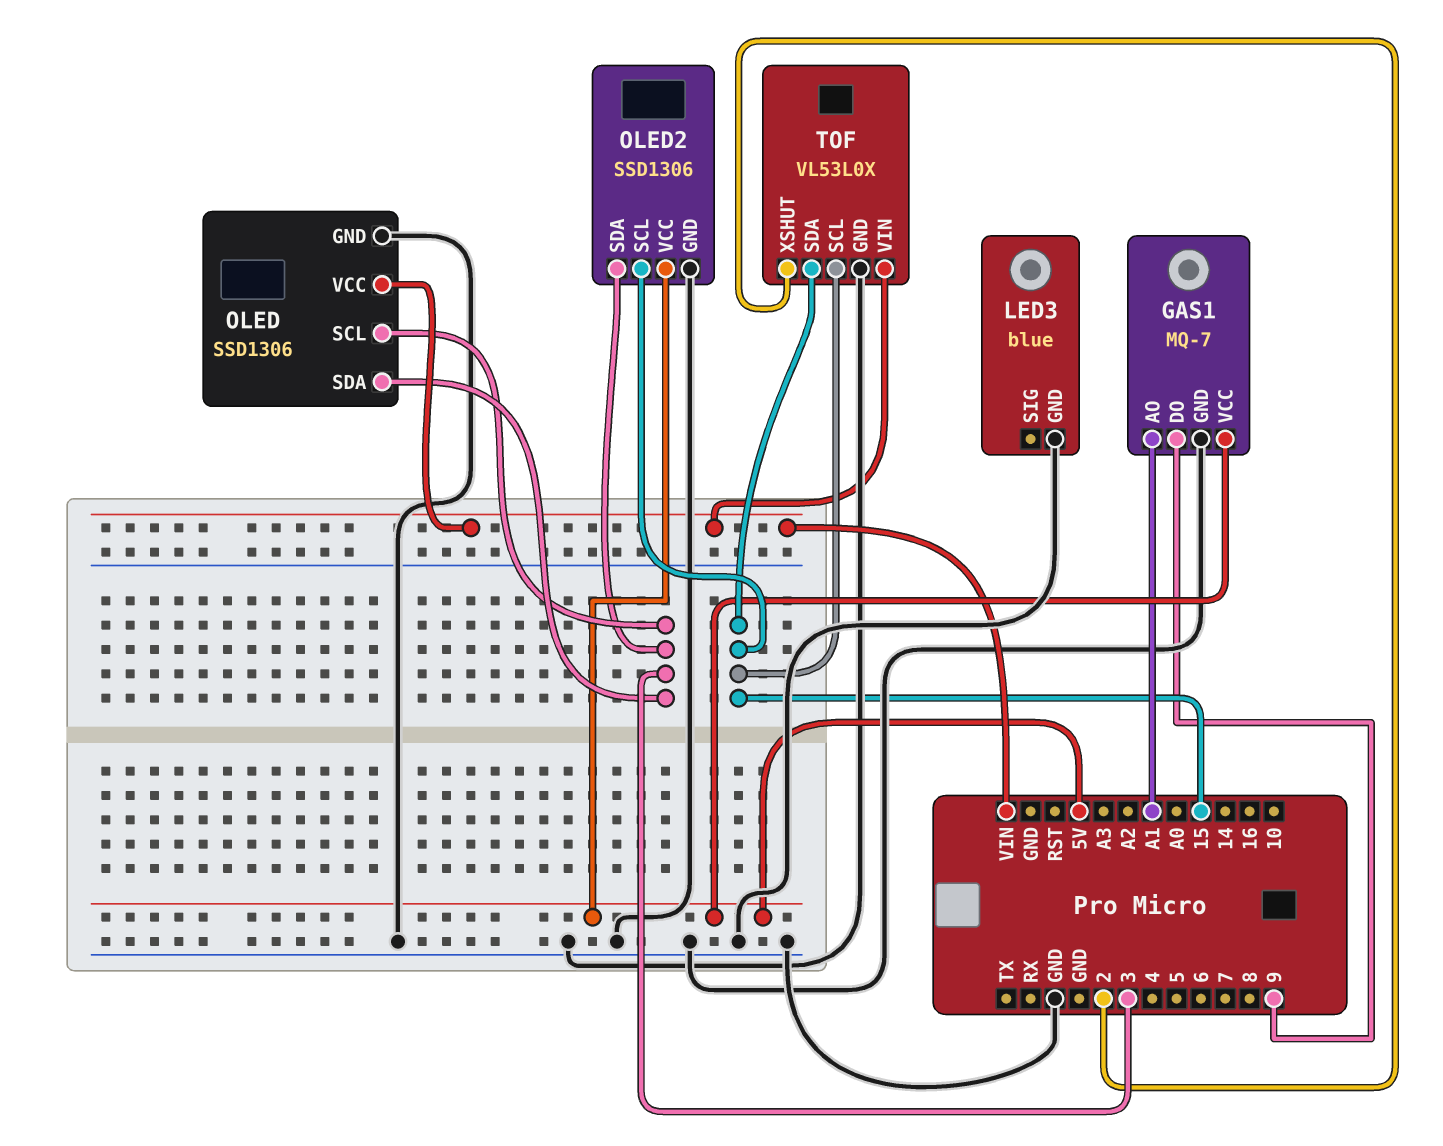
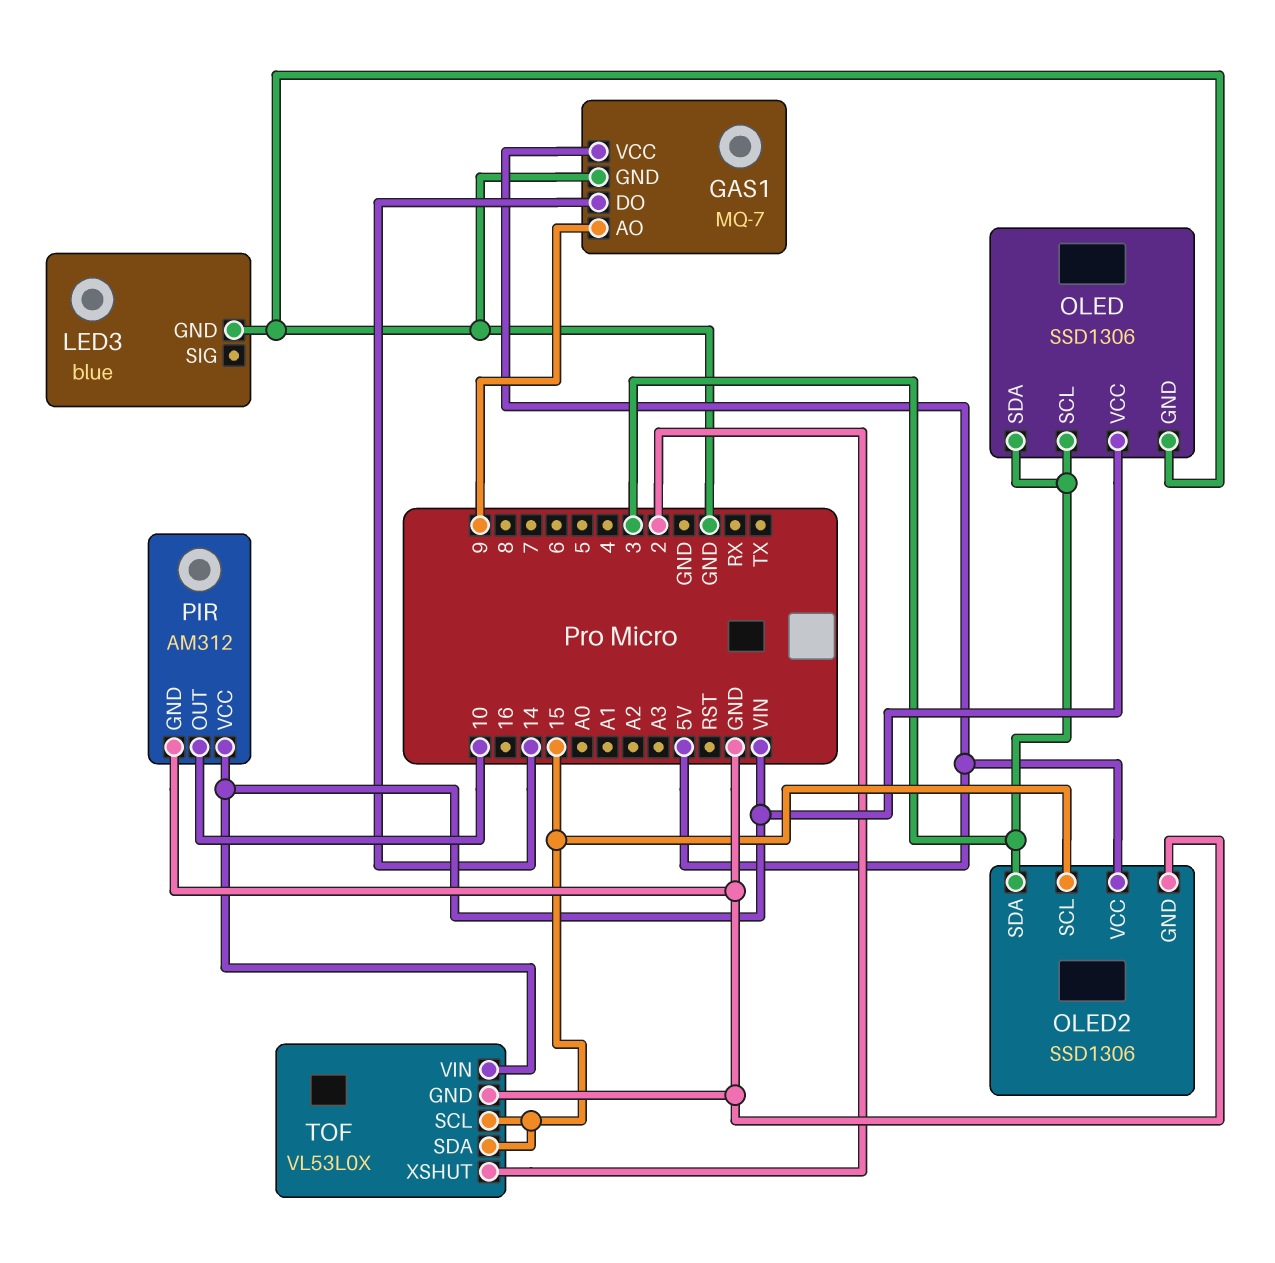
GAS1 pin AO: A1 -> 9
GAS1 pin DO: 9 -> 14
PIR: none -> AM312
PIR pin GND: none -> GND
PIR pin OUT: none -> 10
PIR pin VCC: none -> VIN

